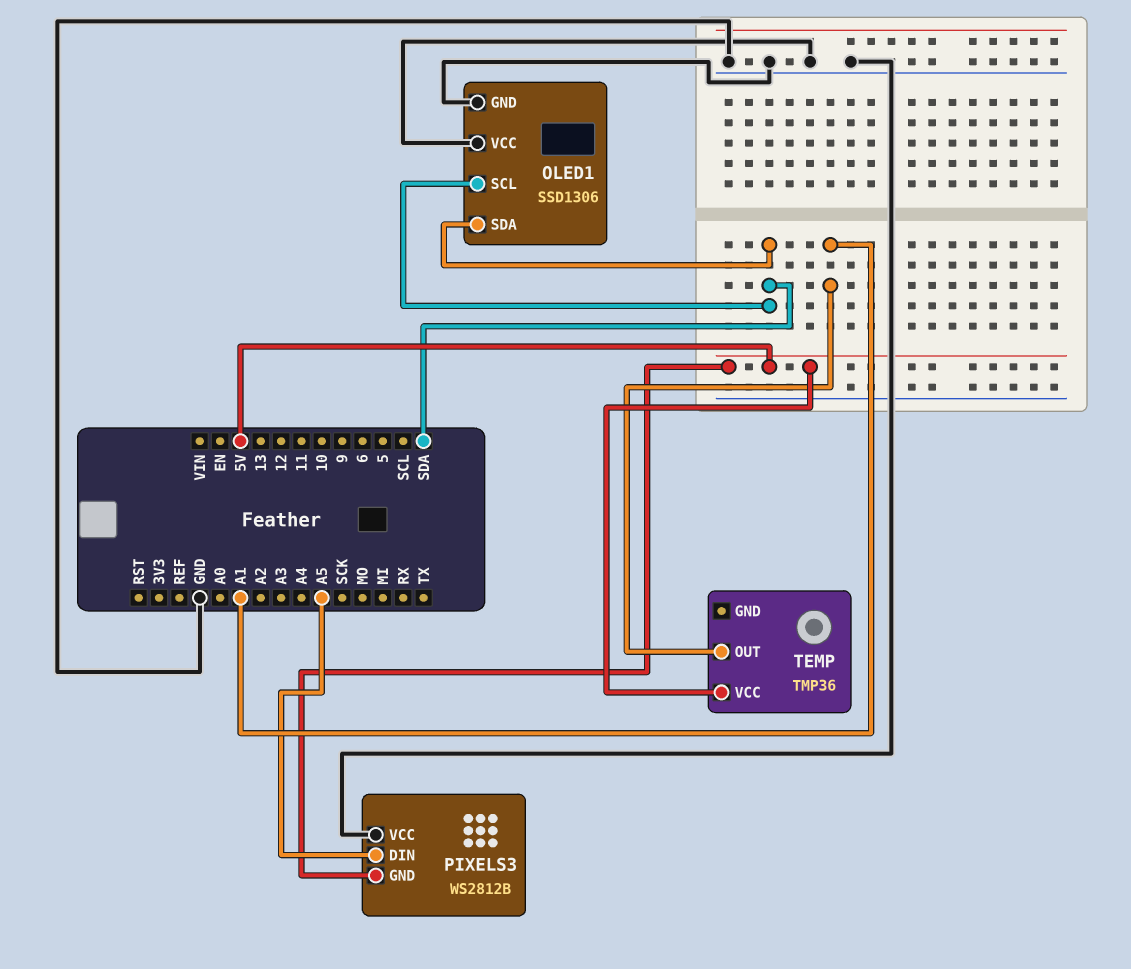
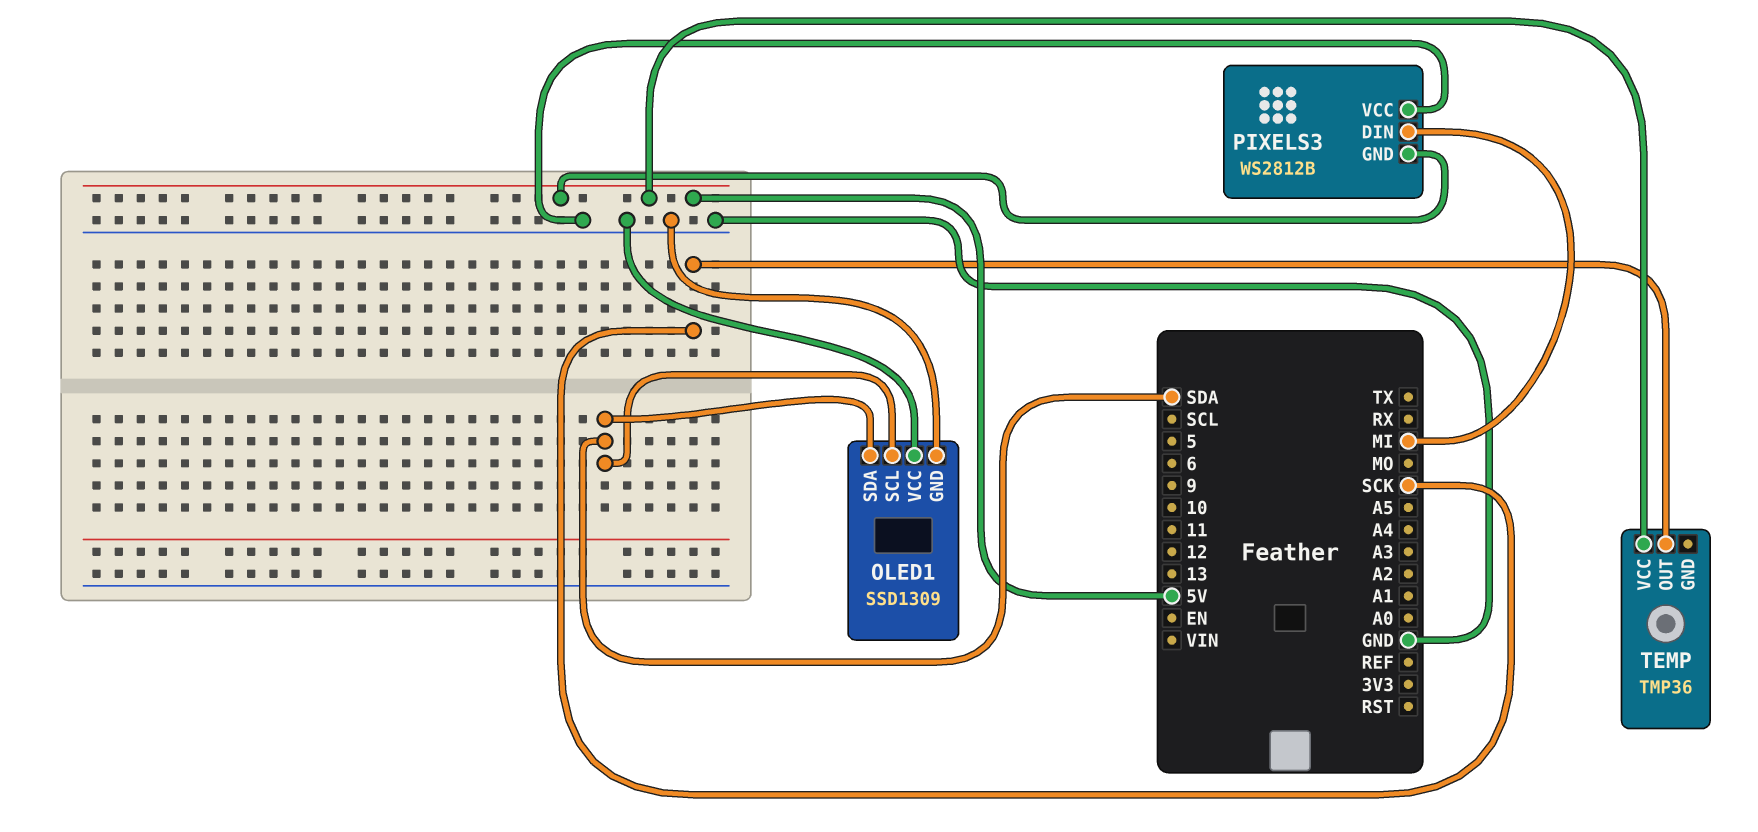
OLED1: SSD1306 -> SSD1309
PIXELS3 pin DIN: A5 -> MI
TEMP pin OUT: A1 -> SCK

